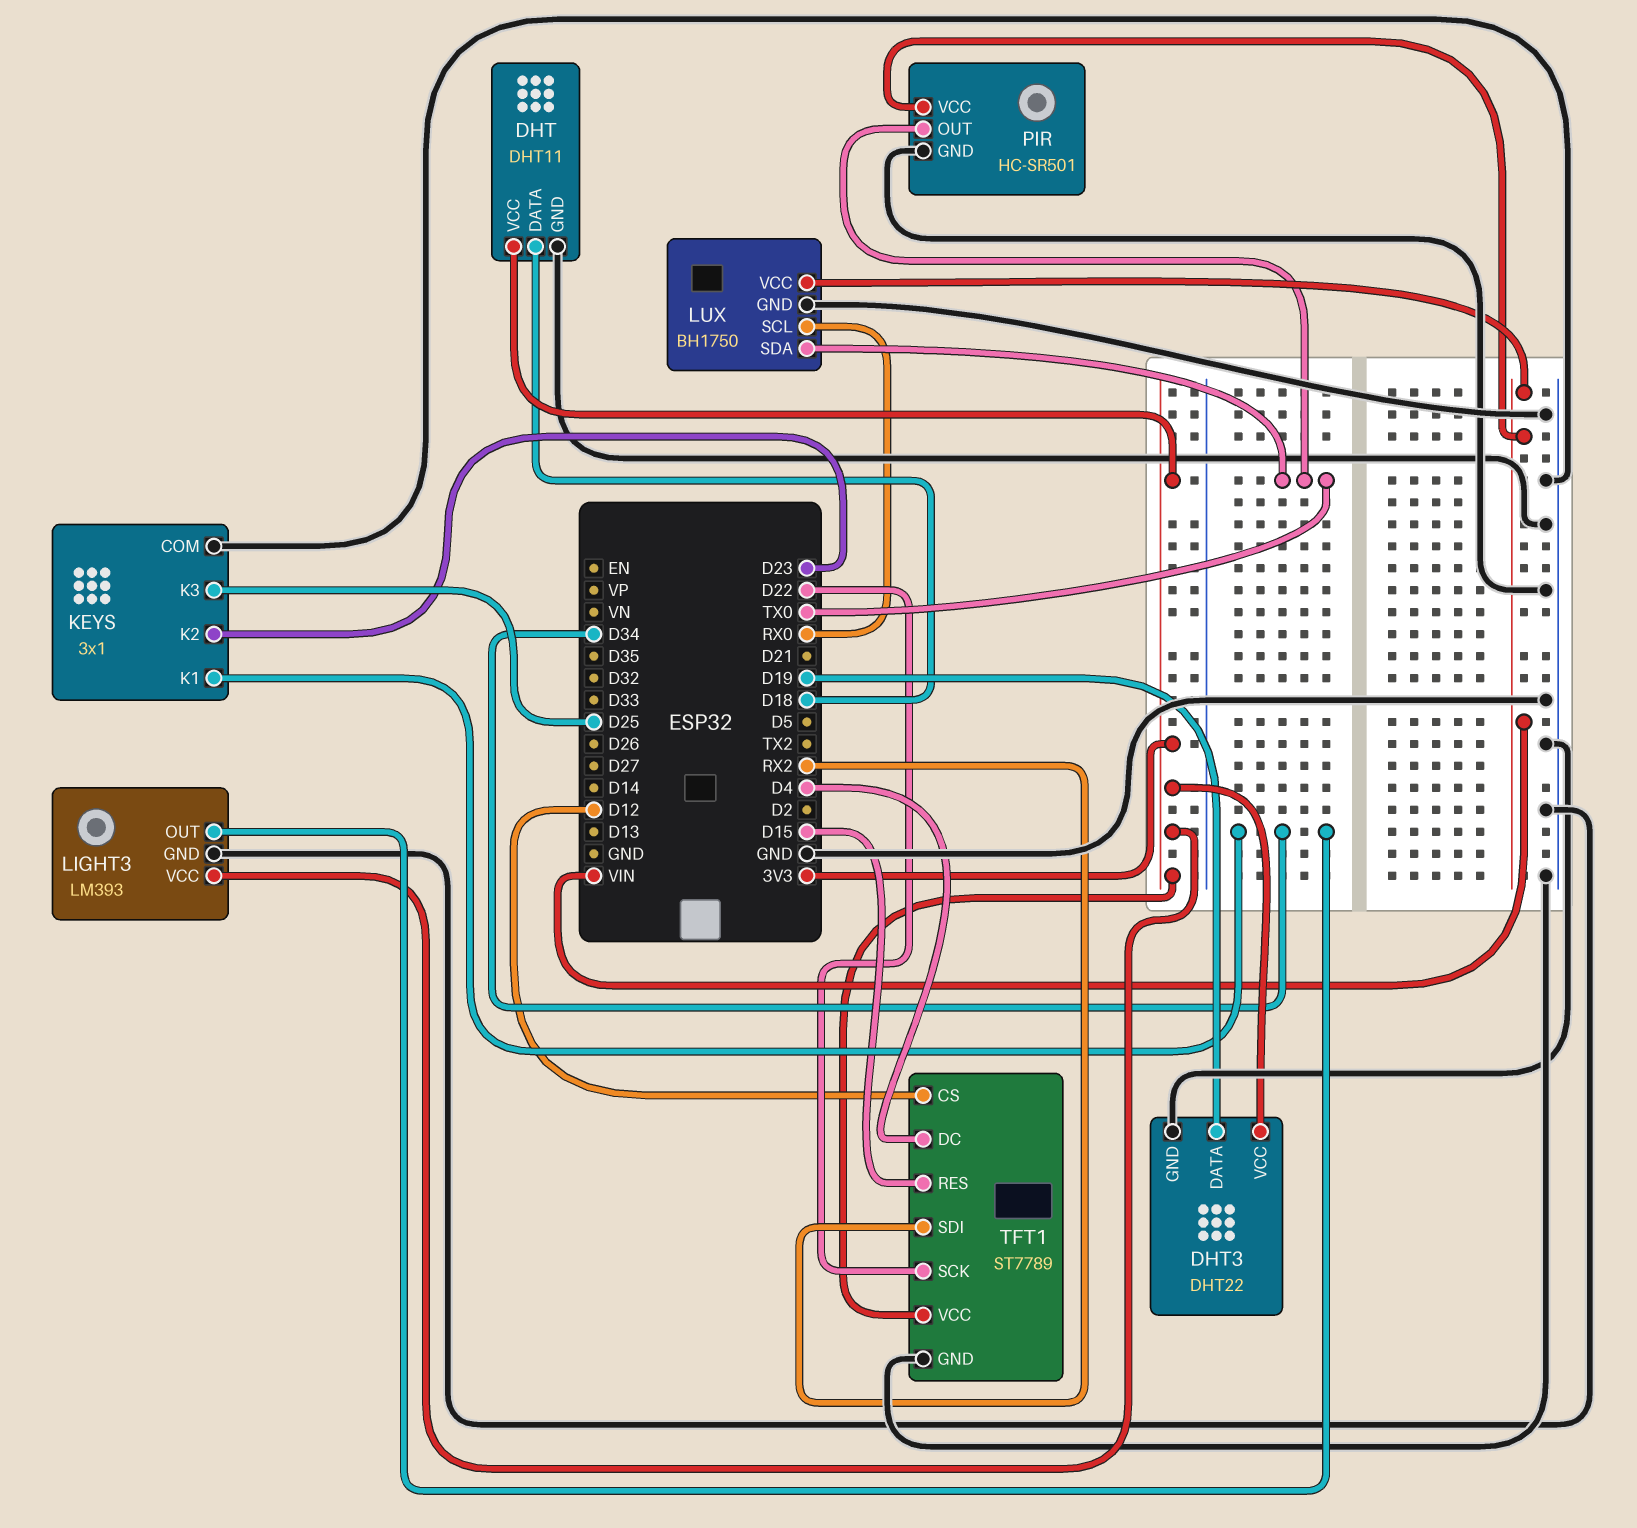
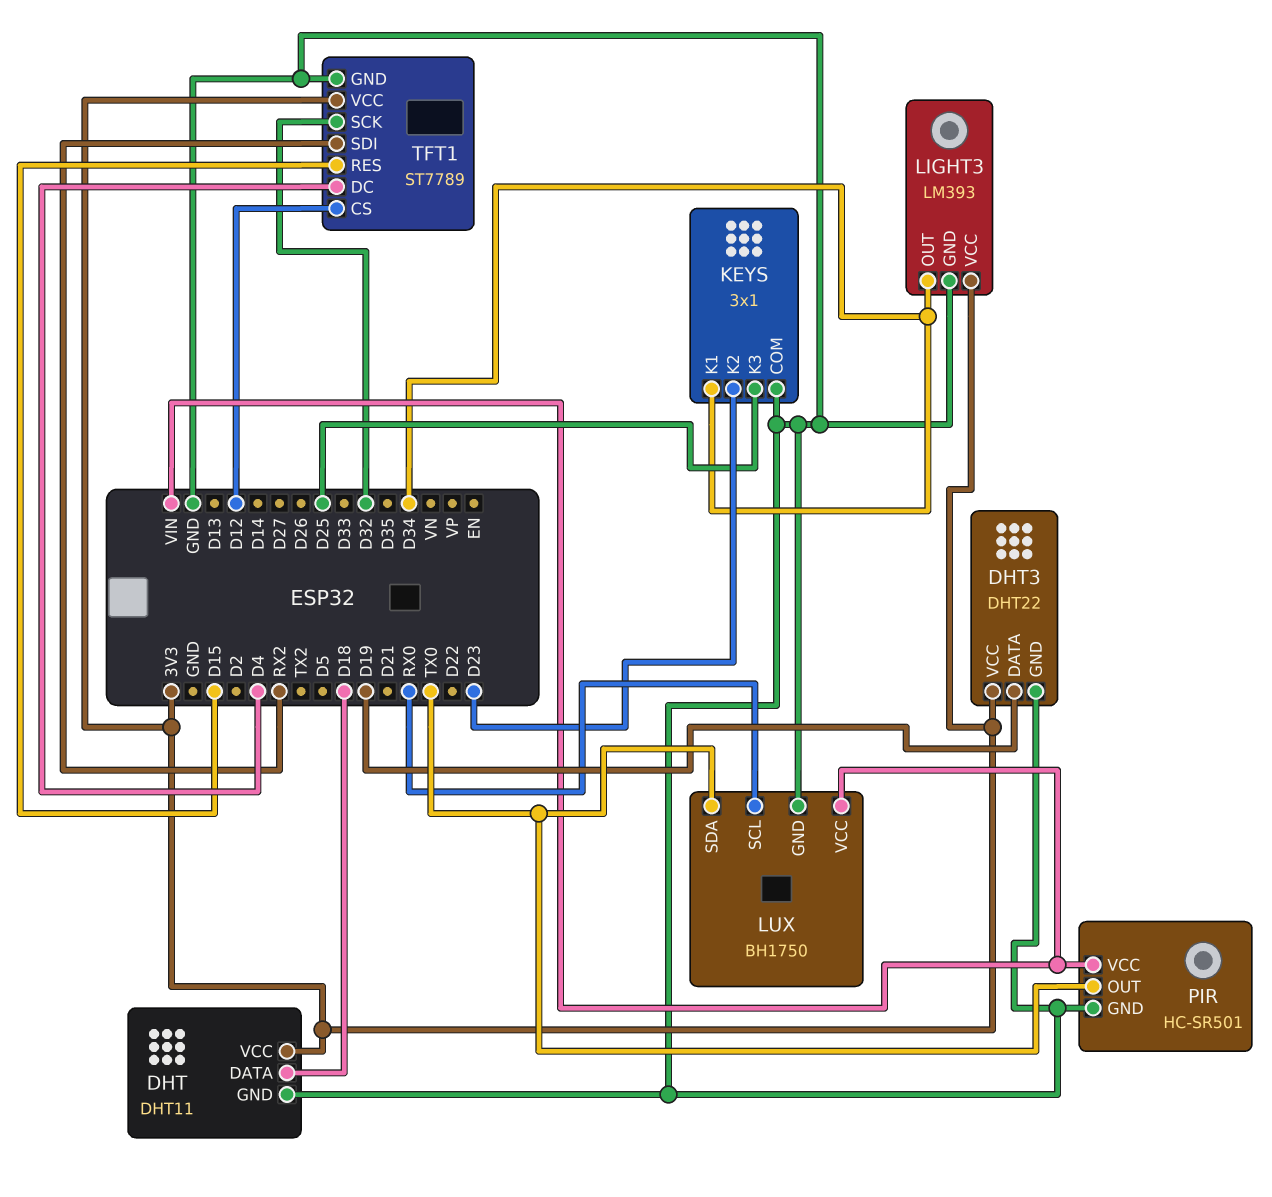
TFT1 pin SCK: D22 -> D32

